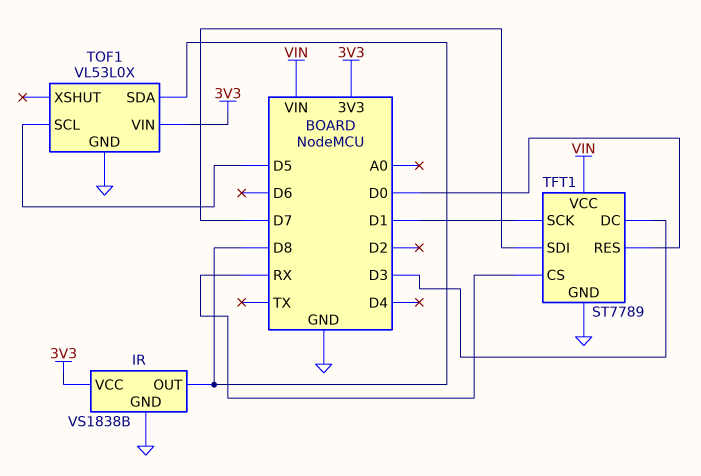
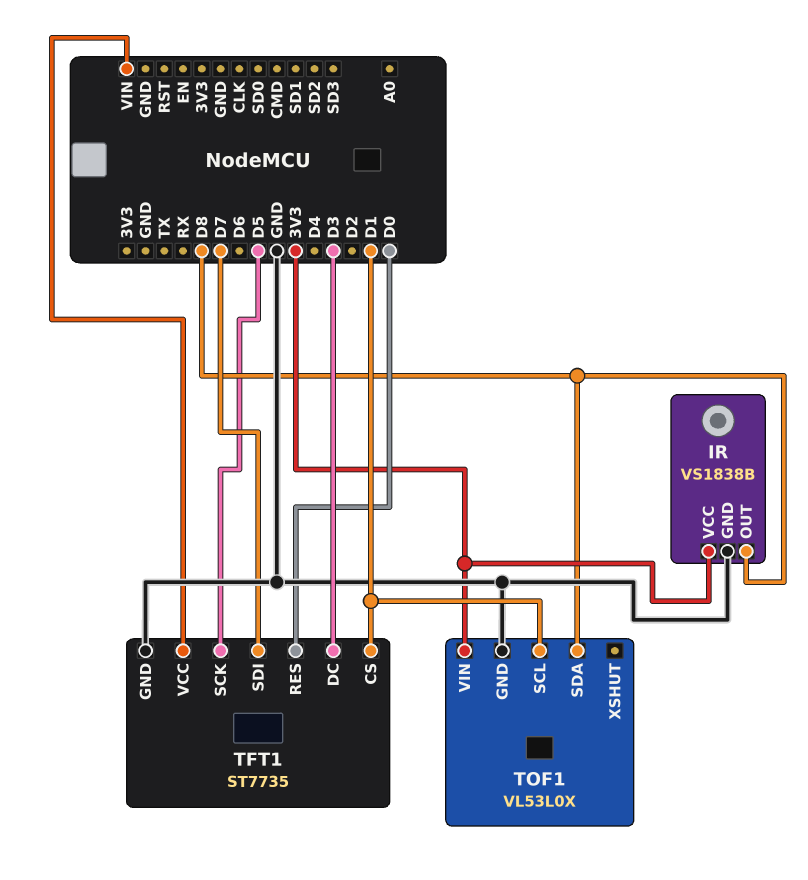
TFT1: ST7789 -> ST7735
TFT1 pin CS: RX -> D1
TFT1 pin SCK: D1 -> D5
TOF1 pin SCL: D5 -> D1

